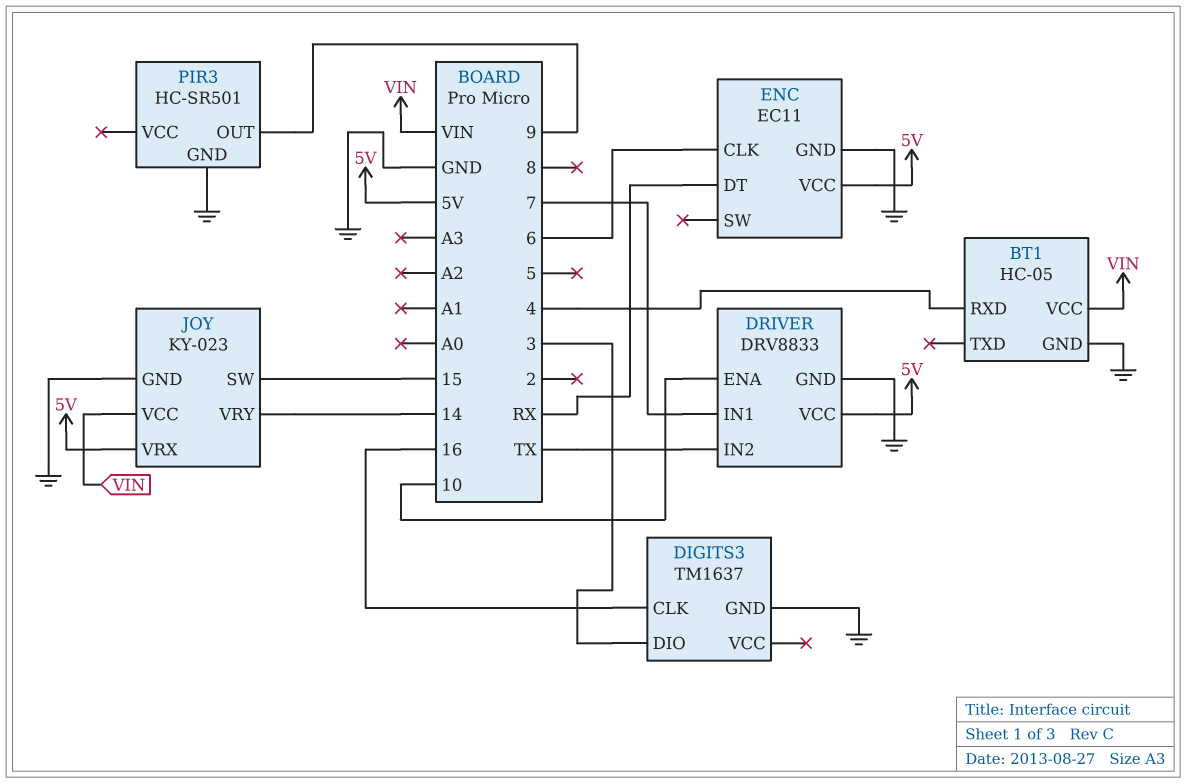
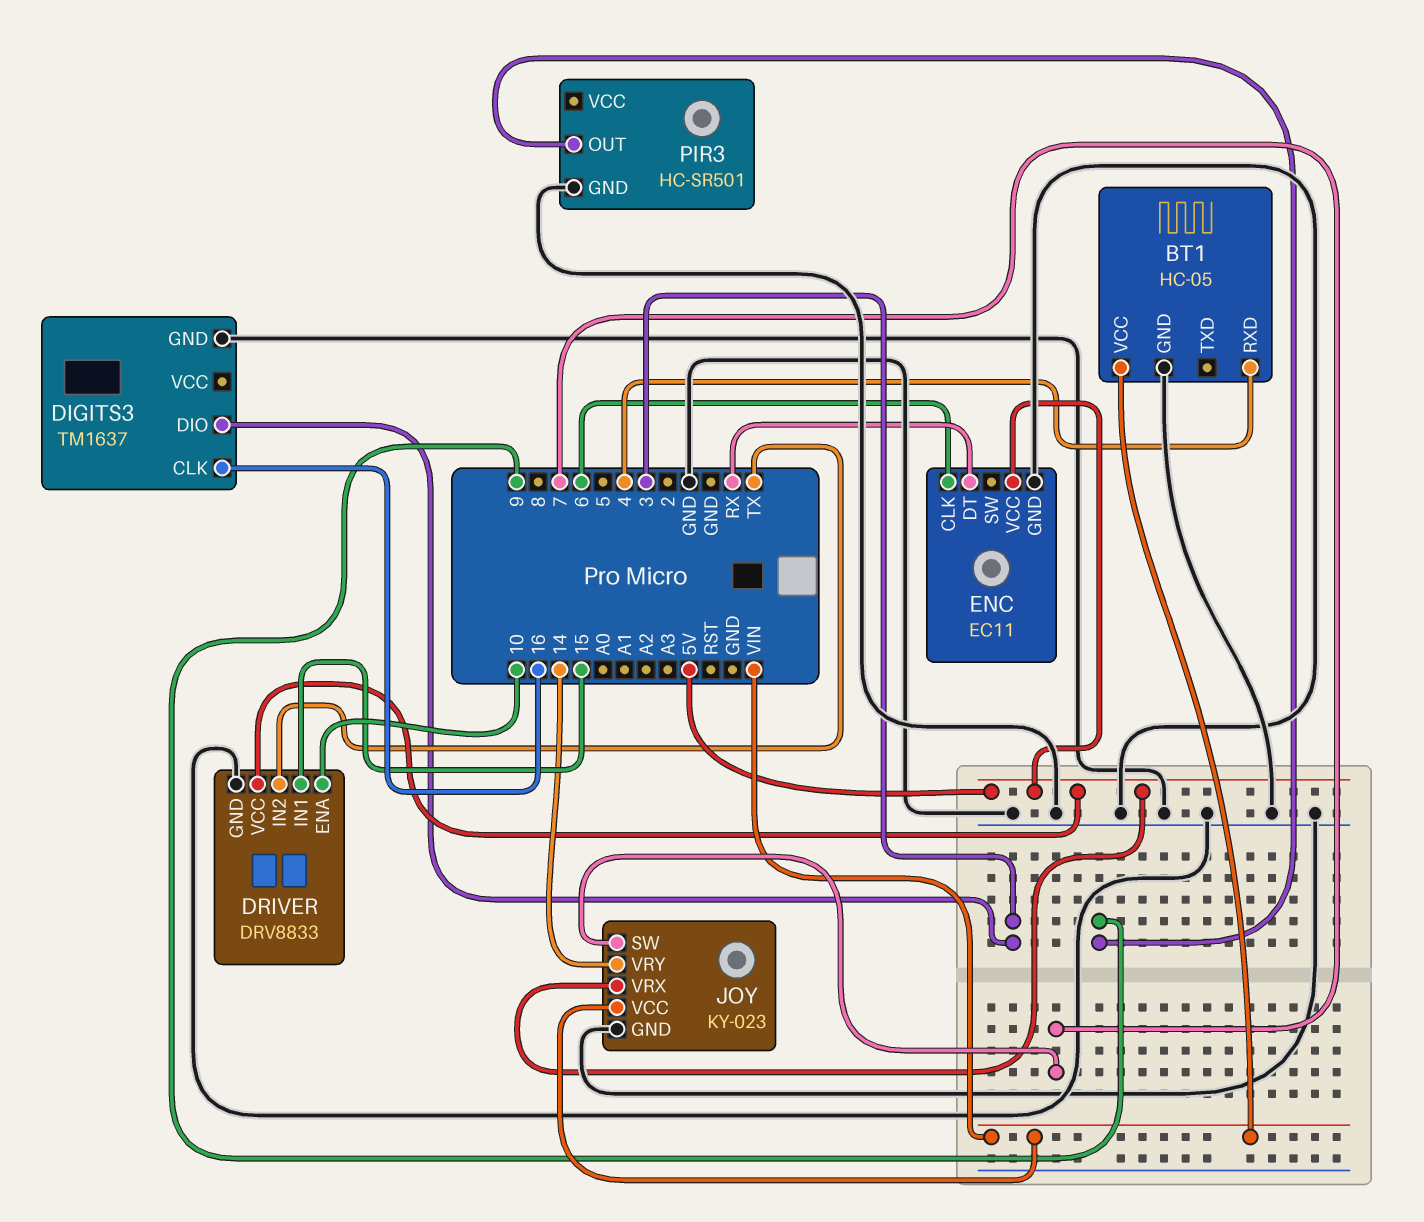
DRIVER pin IN1: 7 -> 15
JOY pin SW: 15 -> 7

